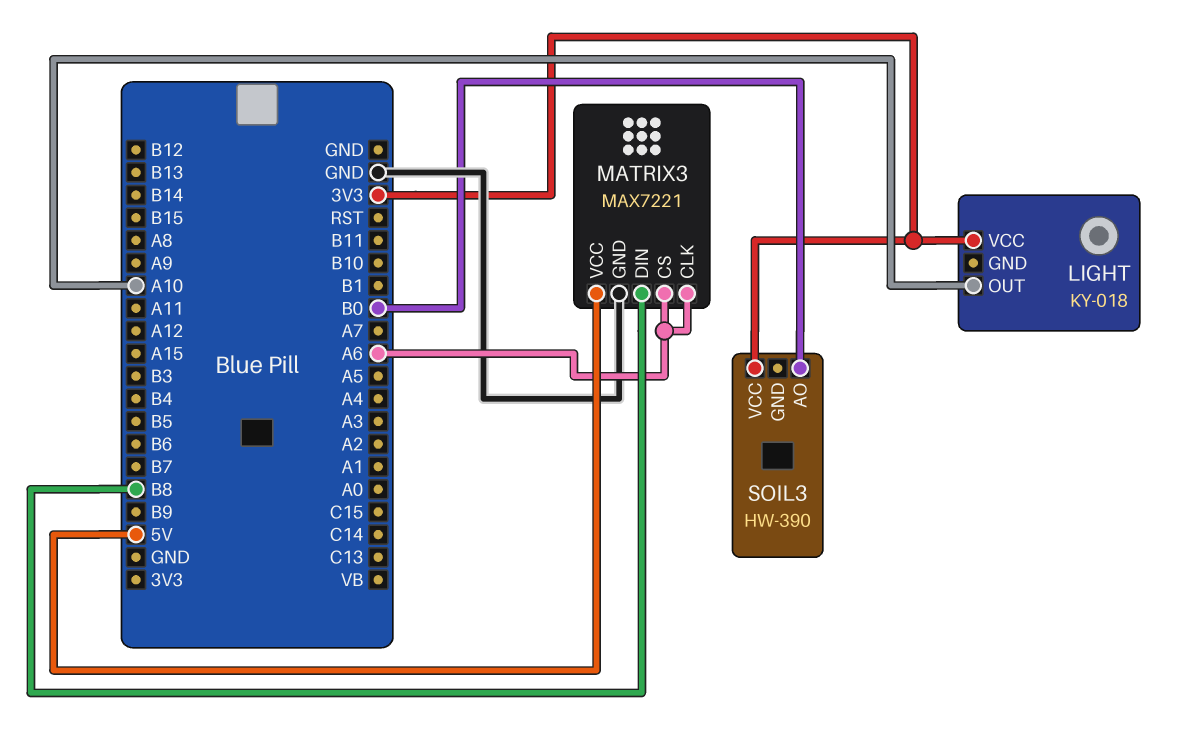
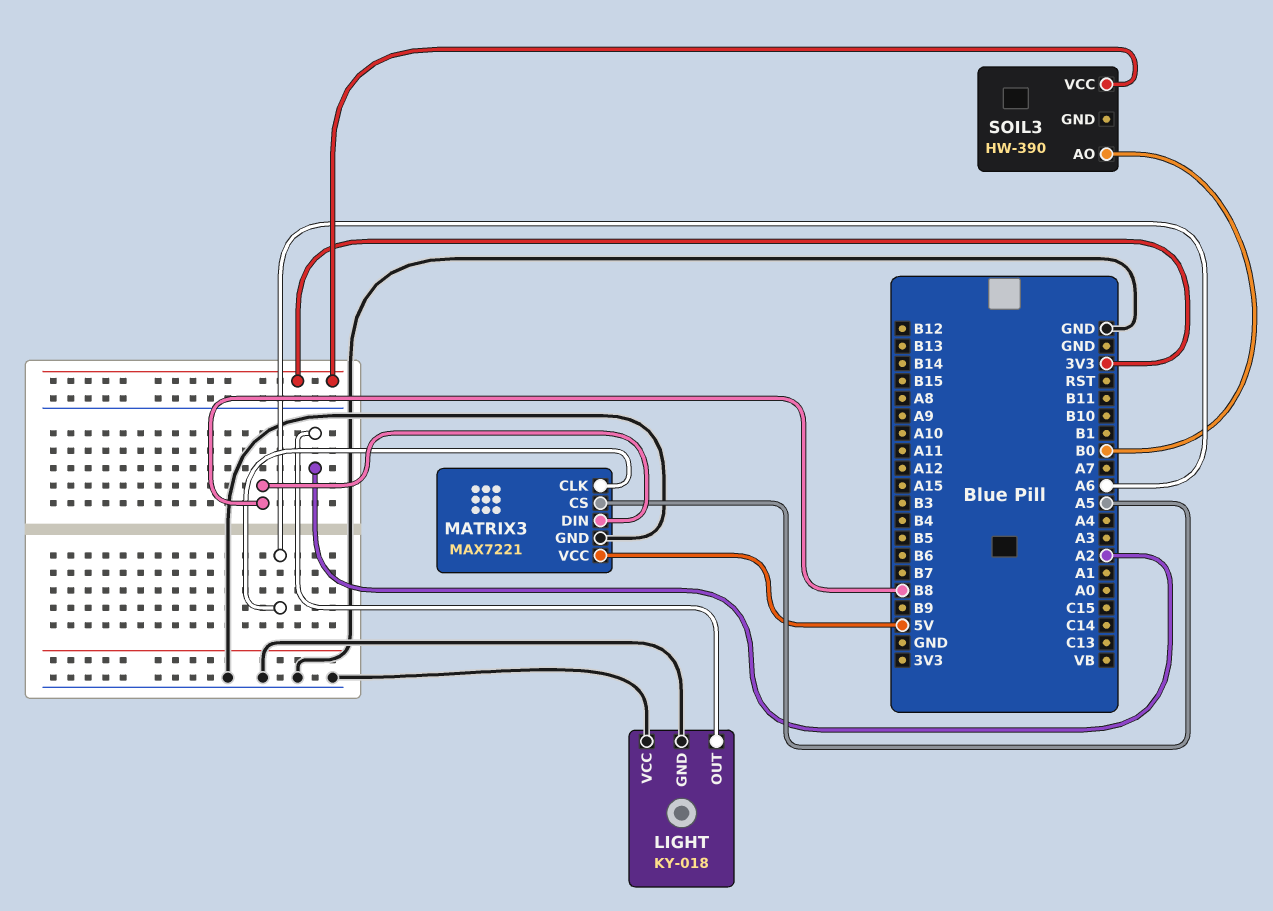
LIGHT pin GND: none -> GND
LIGHT pin OUT: A10 -> A2
LIGHT pin VCC: 3V3 -> GND
MATRIX3 pin CS: A6 -> A5

